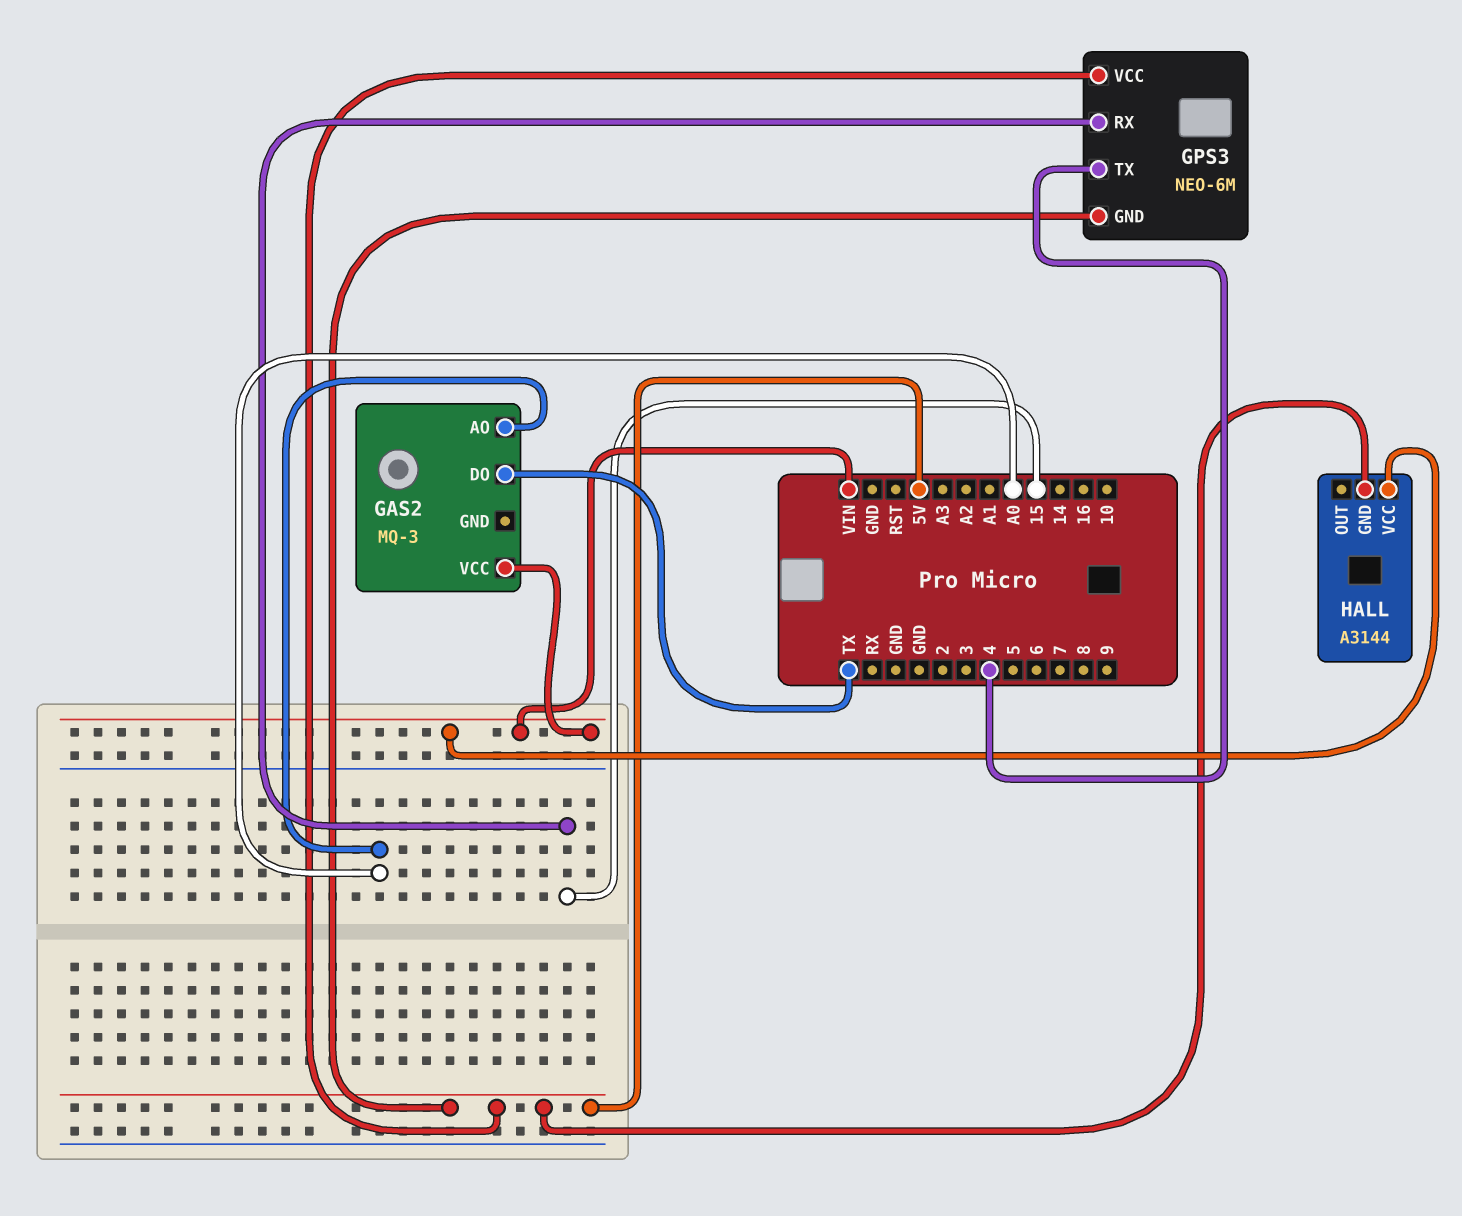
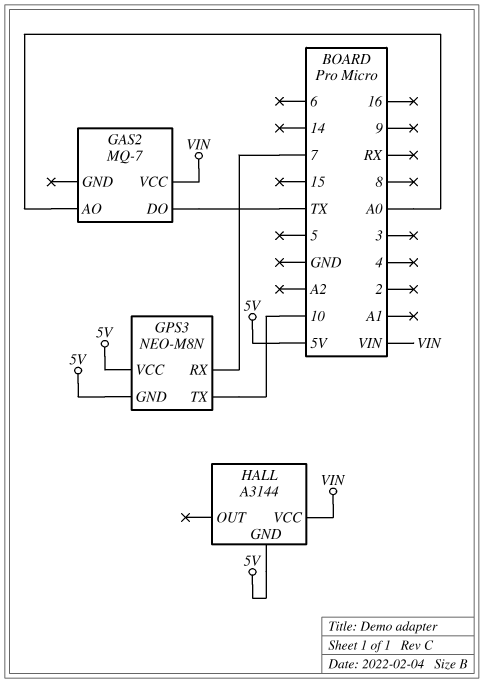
GAS2: MQ-3 -> MQ-7
GPS3: NEO-6M -> NEO-M8N
GPS3 pin RX: 15 -> 7
GPS3 pin TX: 4 -> 10

